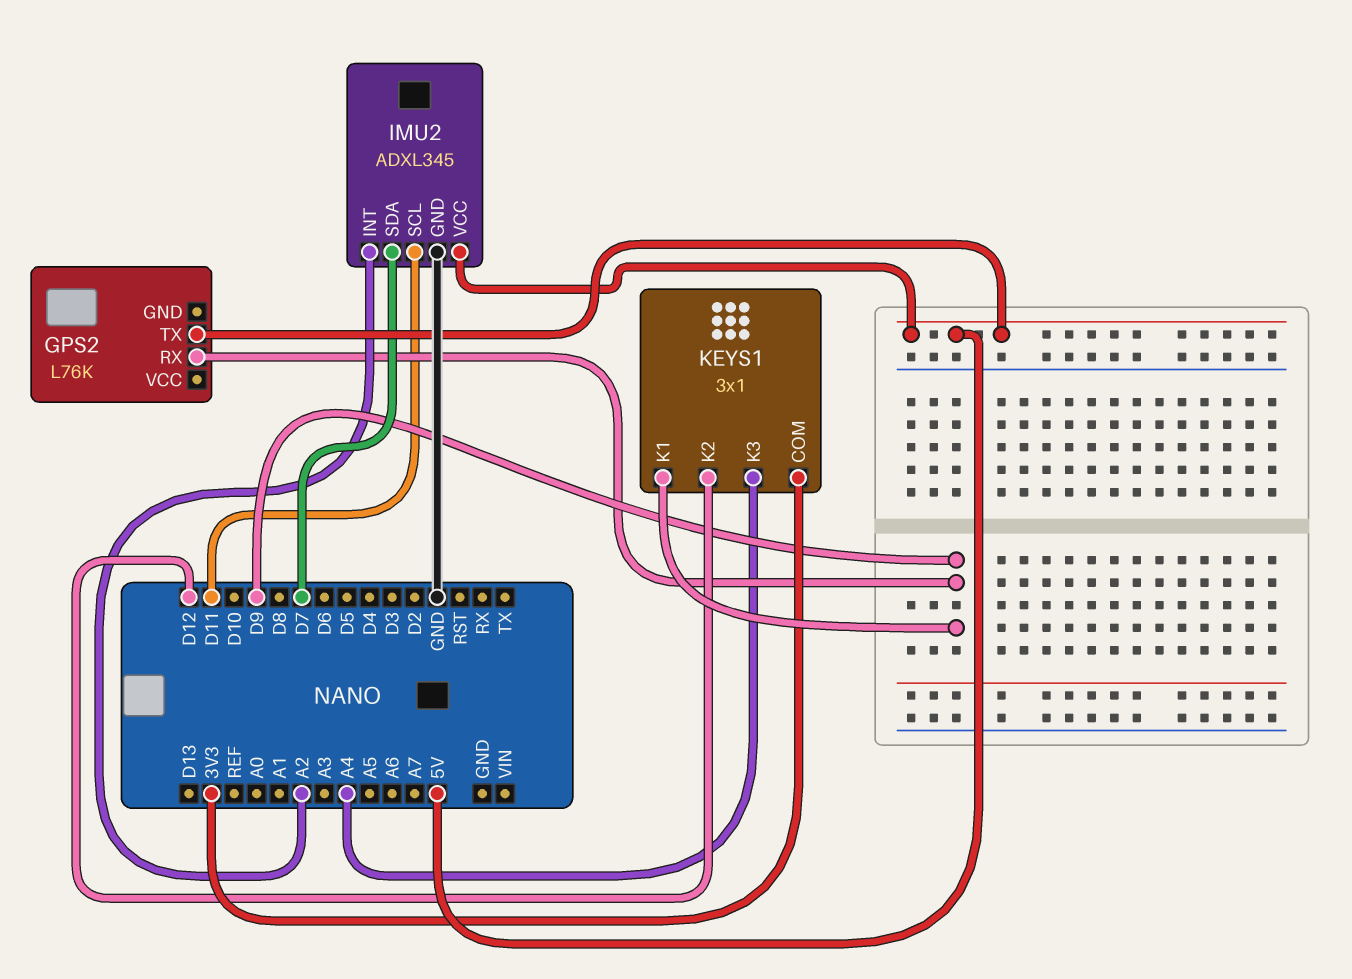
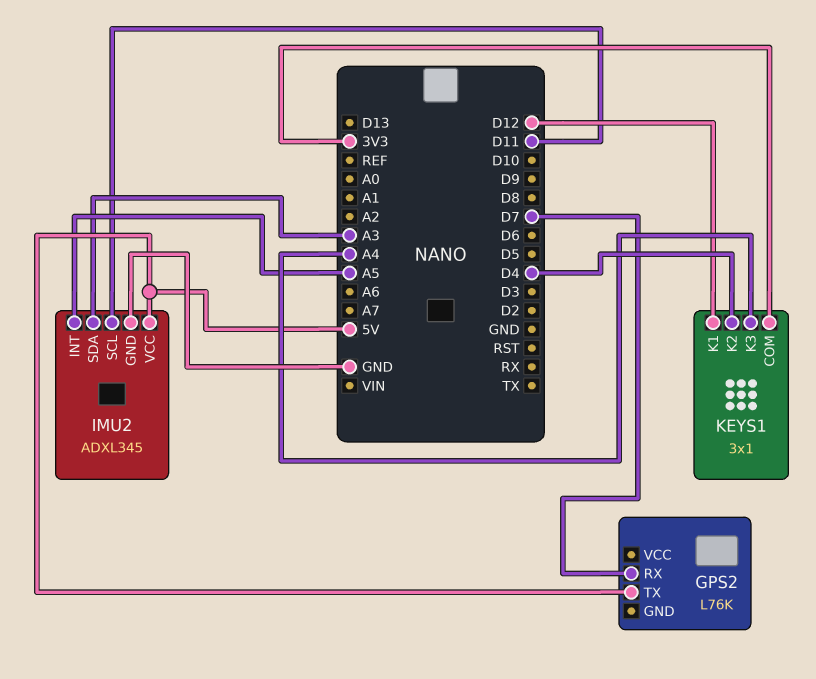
GPS2 pin RX: D9 -> D7
IMU2 pin INT: A2 -> A5
IMU2 pin SDA: D7 -> A3
KEYS1 pin K1: D9 -> D12
KEYS1 pin K2: D12 -> D4

